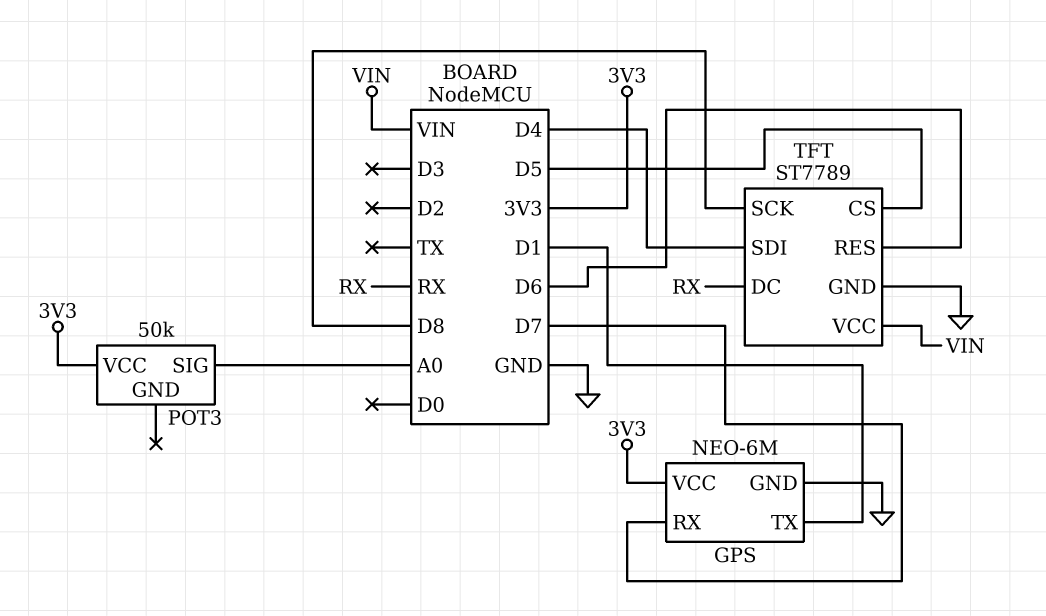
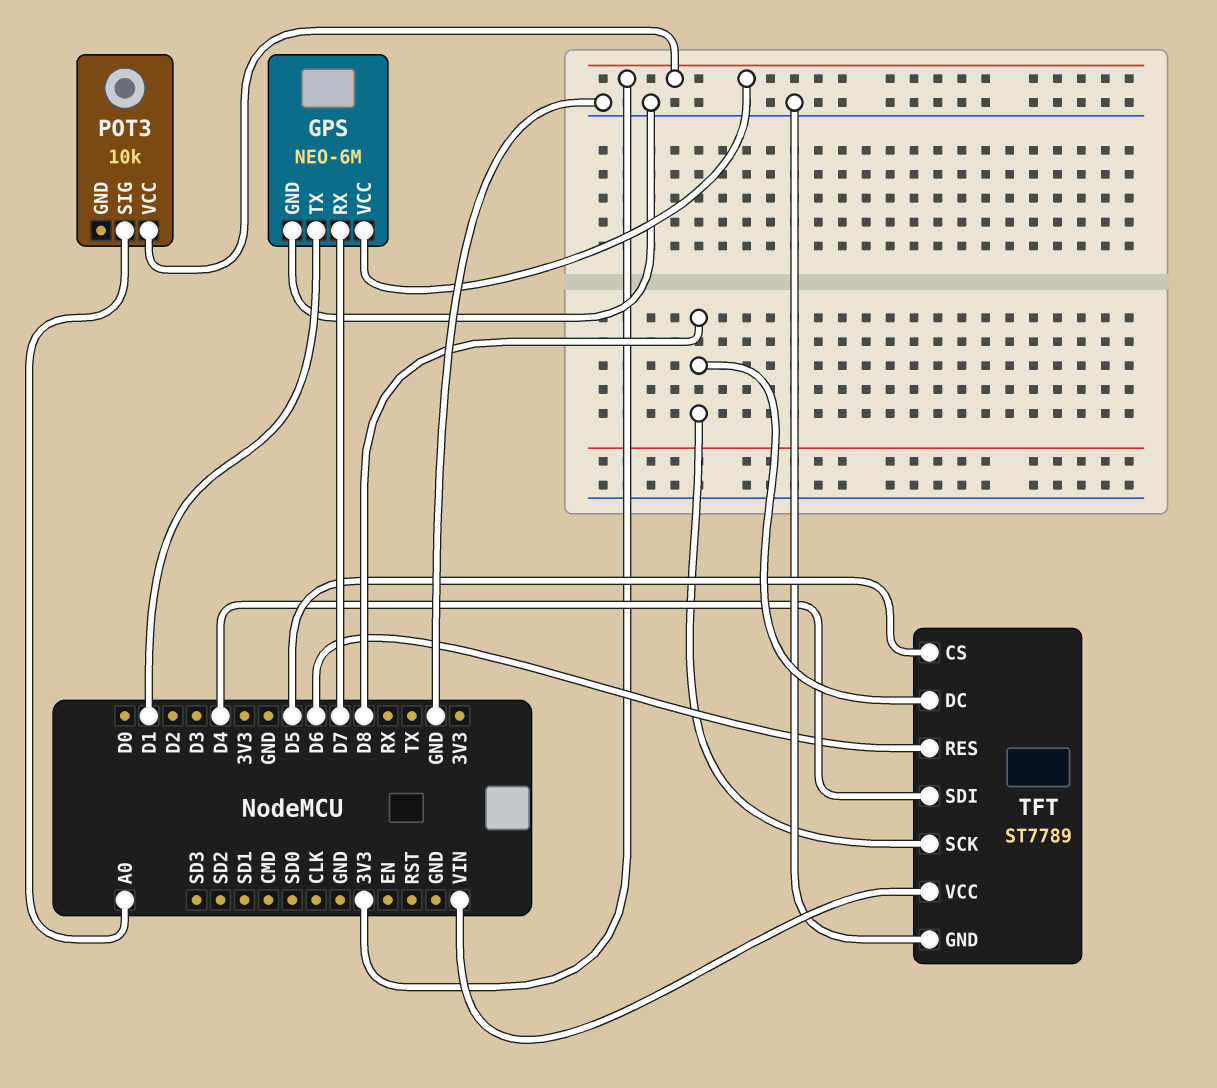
POT3: 50k -> 10k
TFT pin DC: RX -> D8

